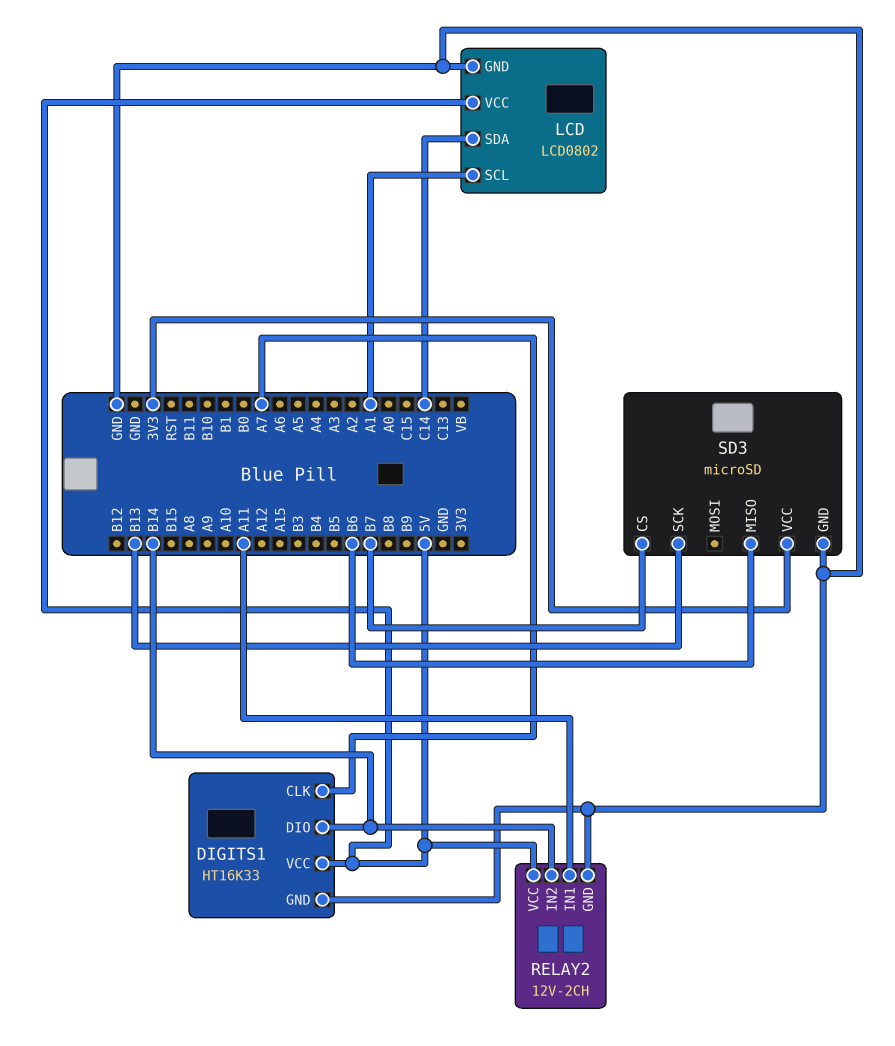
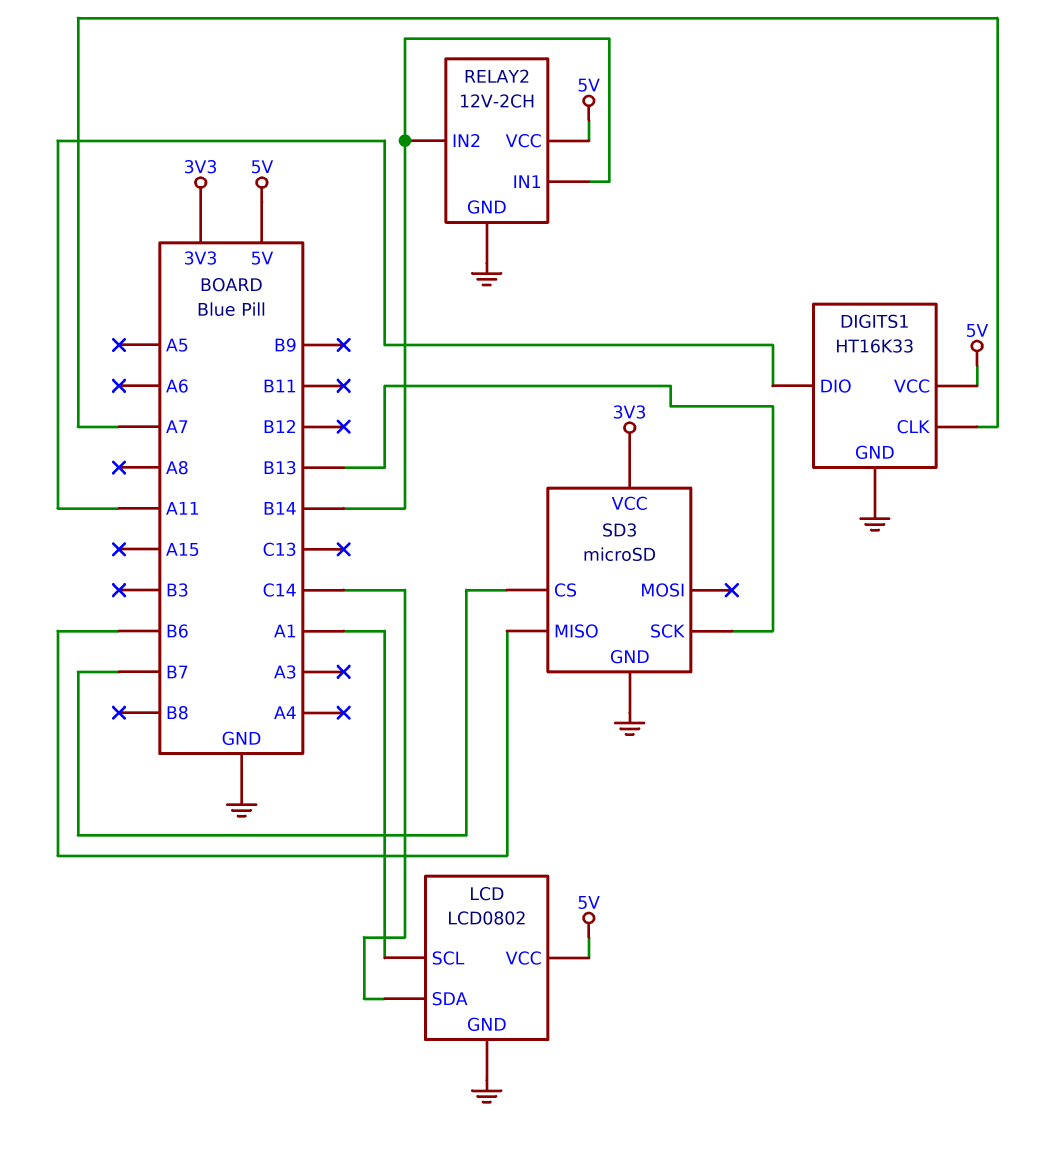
DIGITS1 pin DIO: B14 -> A11
RELAY2 pin IN1: A11 -> B14

